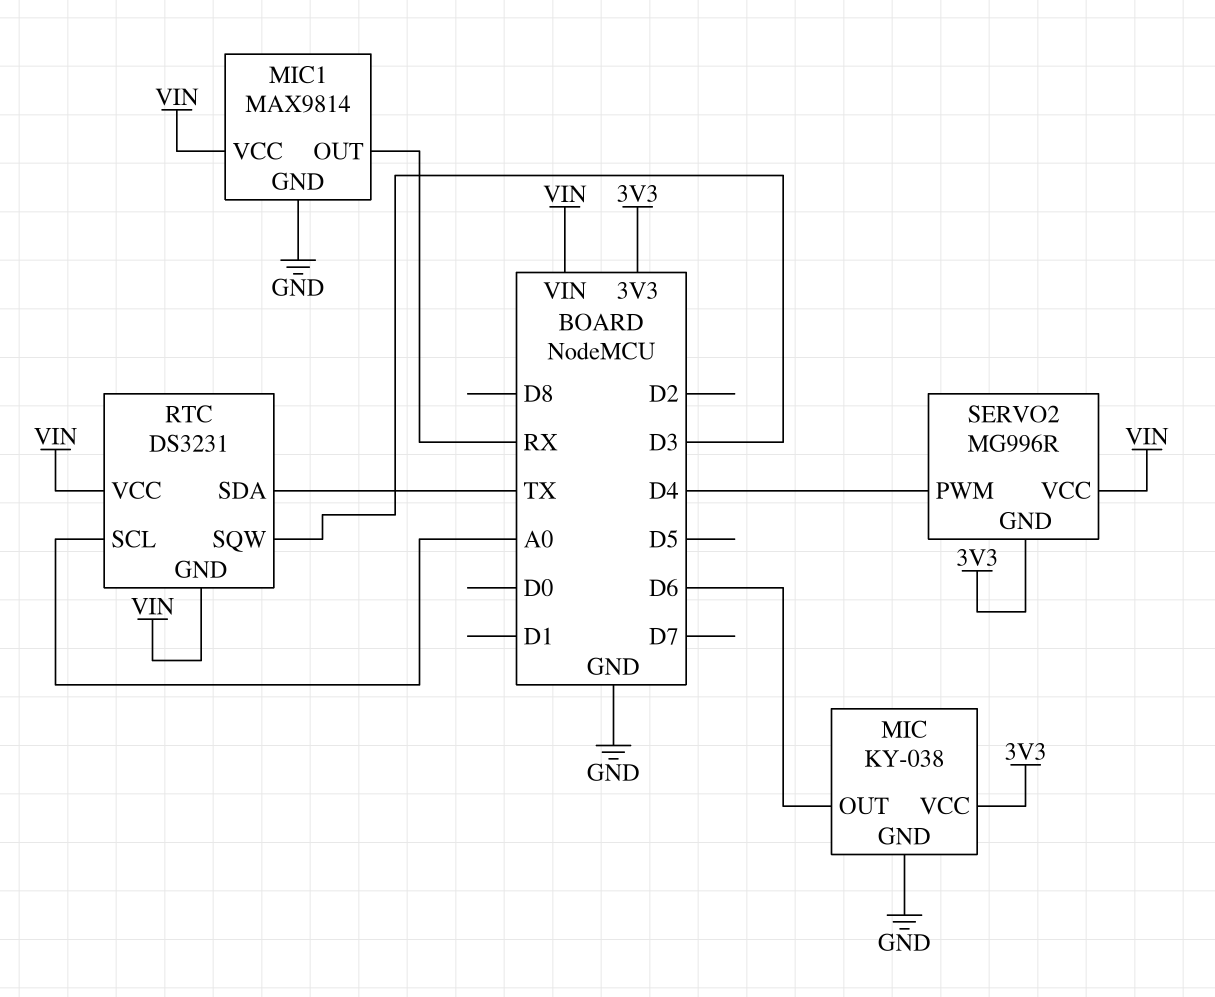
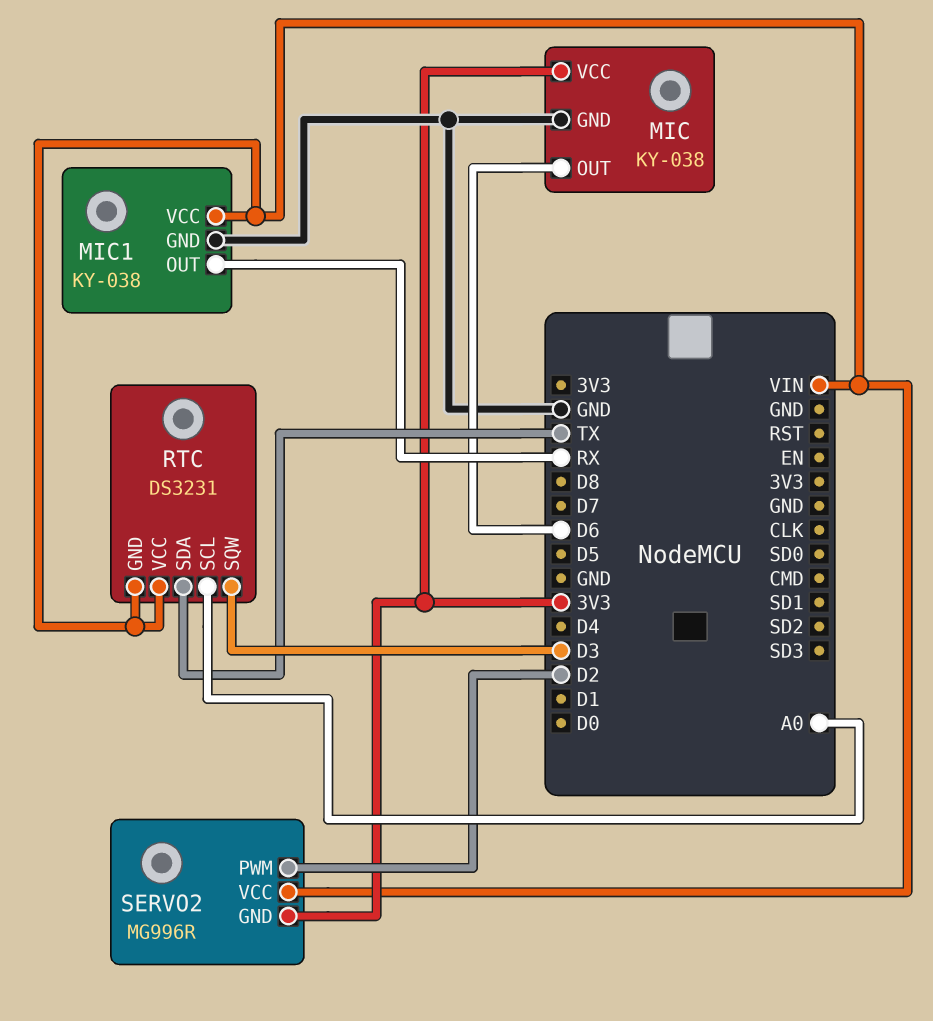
MIC1: MAX9814 -> KY-038
SERVO2 pin PWM: D4 -> D2

